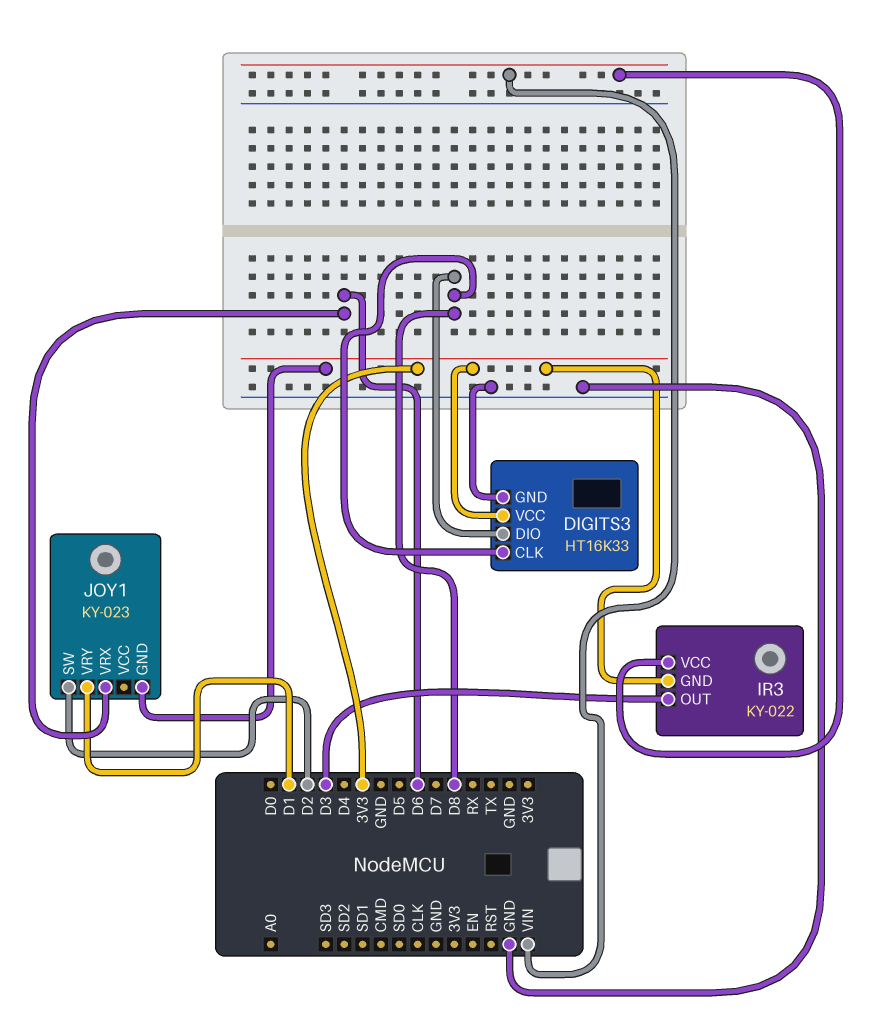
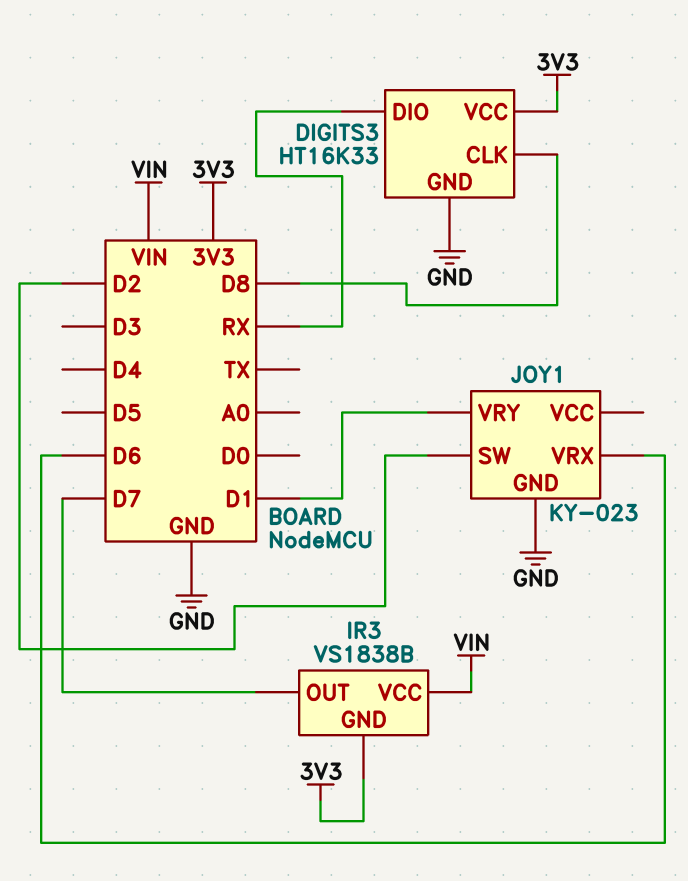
DIGITS3 pin DIO: D8 -> RX
IR3: KY-022 -> VS1838B
IR3 pin OUT: D3 -> D7
JOY1 pin GND: 3V3 -> GND

